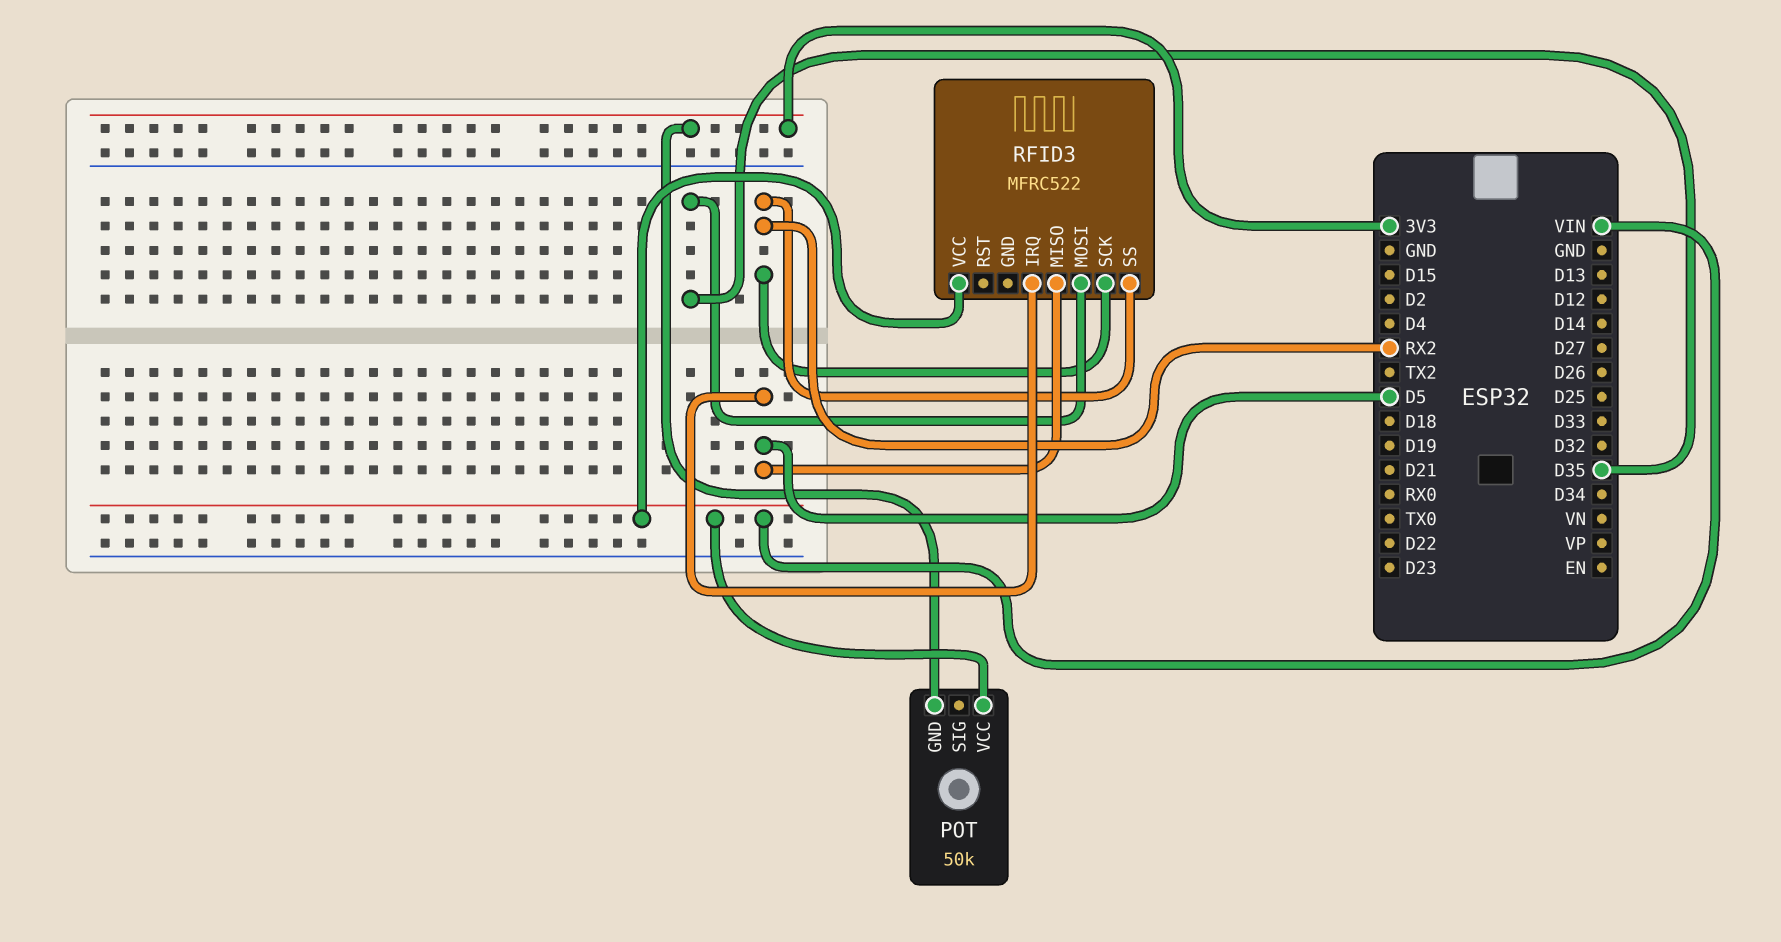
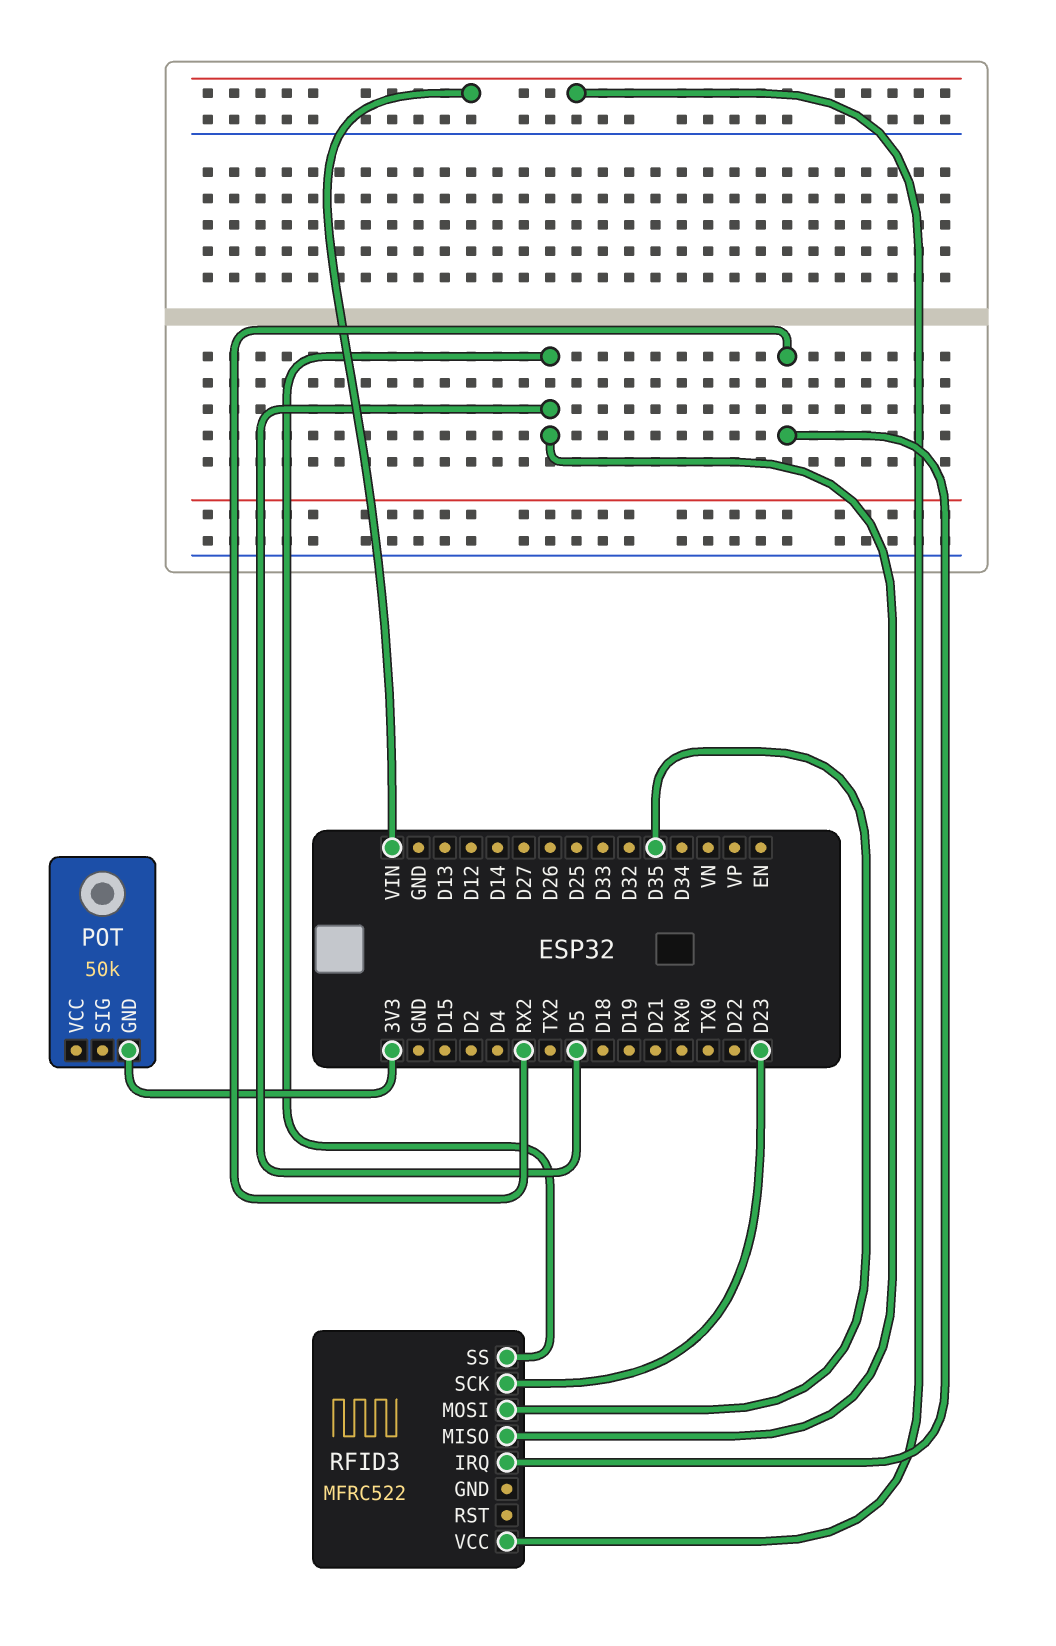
POT pin VCC: VIN -> none
RFID3 pin IRQ: D5 -> RX2
RFID3 pin SCK: RX2 -> D23
RFID3 pin SS: RX2 -> D5

